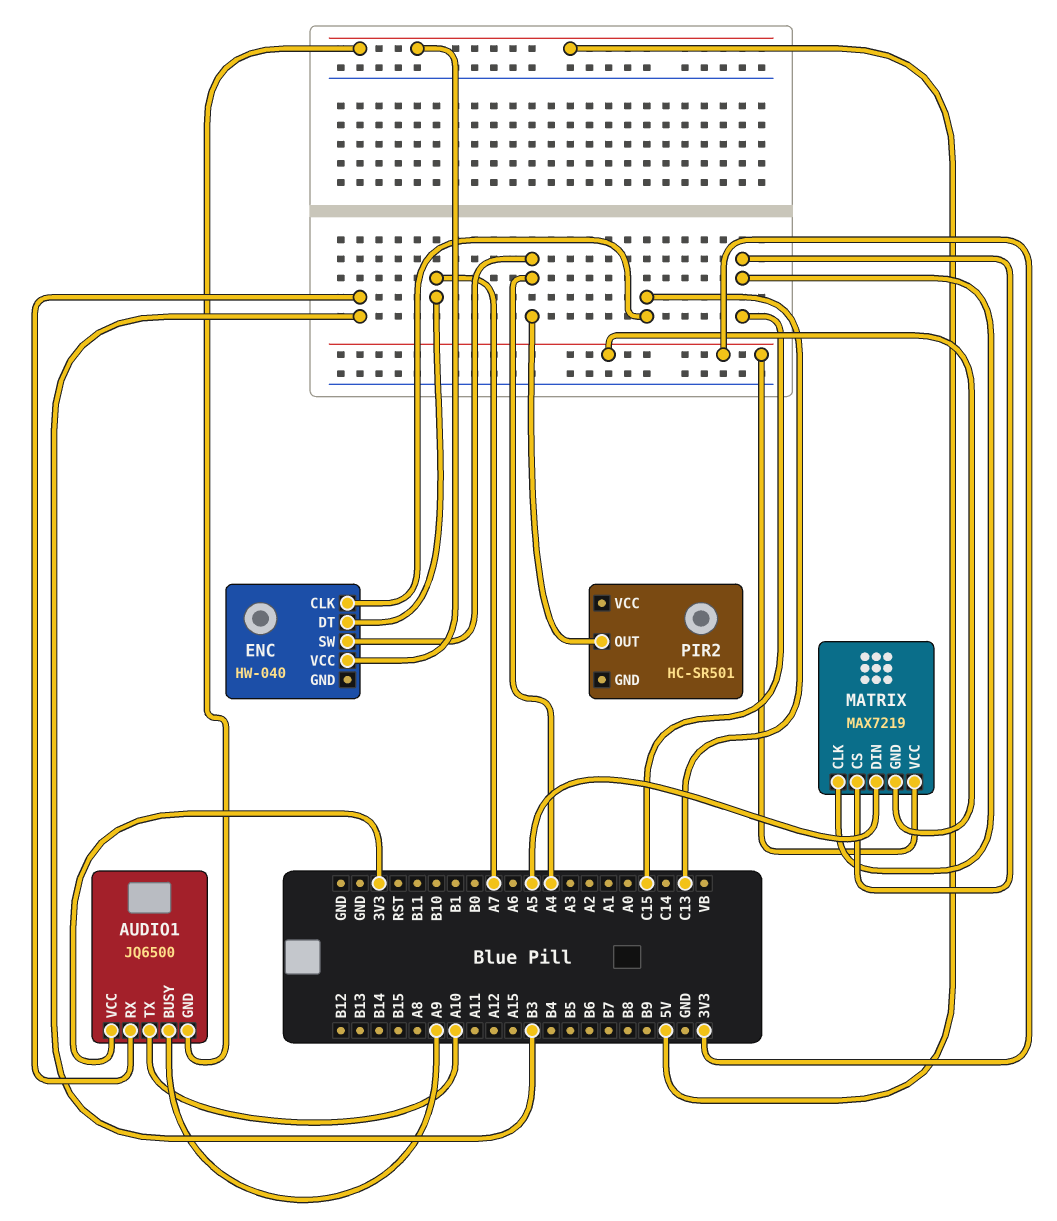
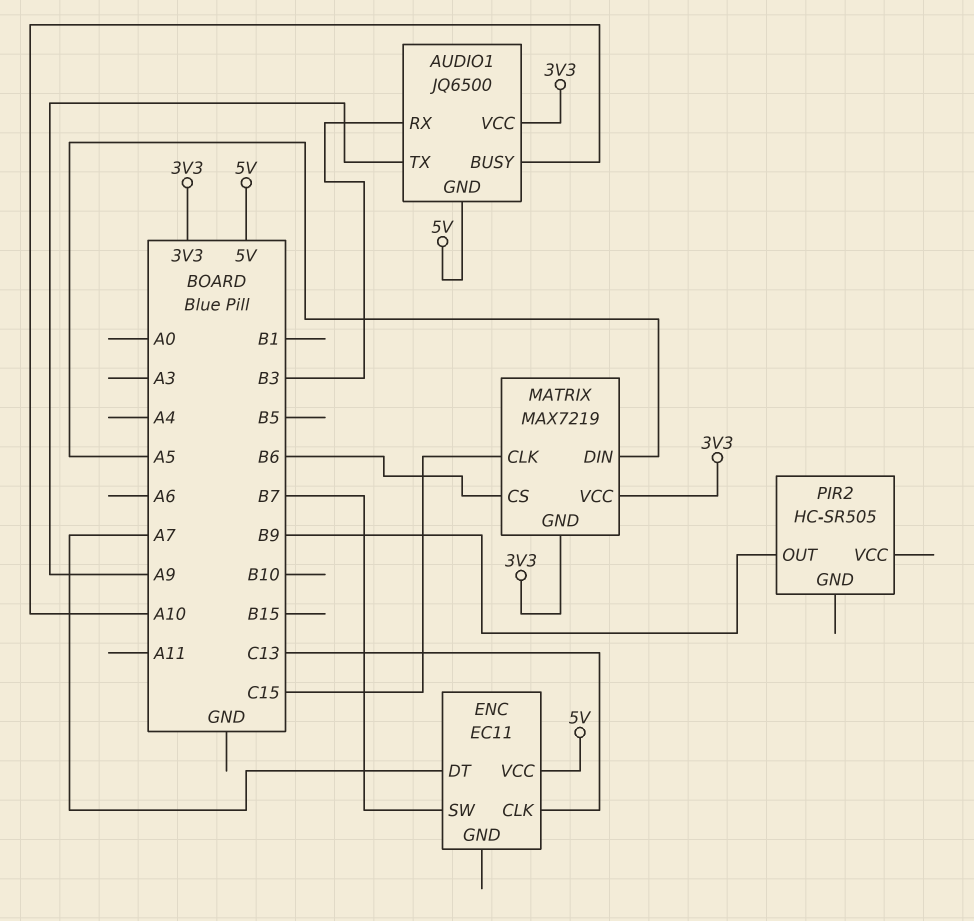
AUDIO1 pin BUSY: A9 -> A10
AUDIO1 pin TX: A10 -> A9
ENC: HW-040 -> EC11
ENC pin SW: A4 -> B7
MATRIX pin CS: C15 -> B6
PIR2: HC-SR501 -> HC-SR505
PIR2 pin OUT: A4 -> B9

